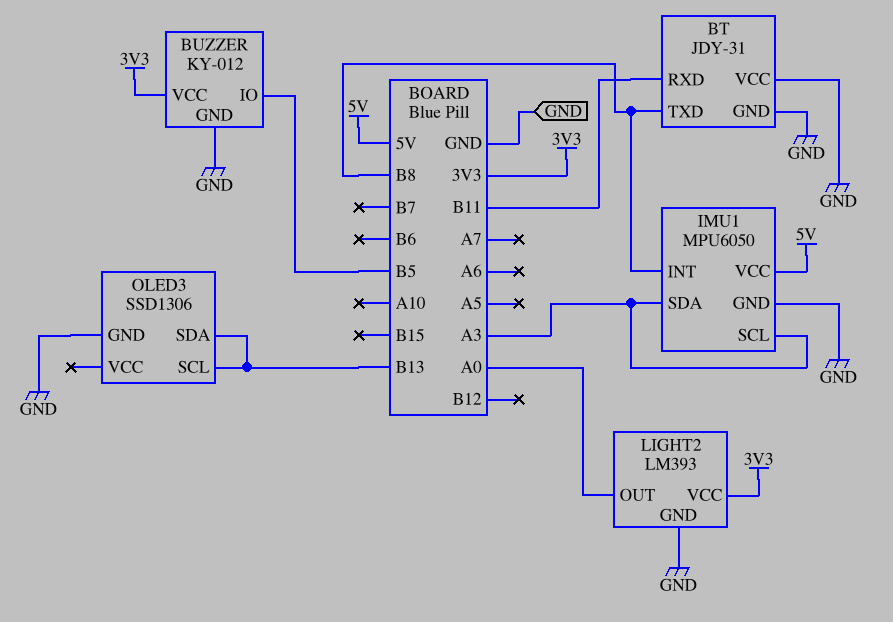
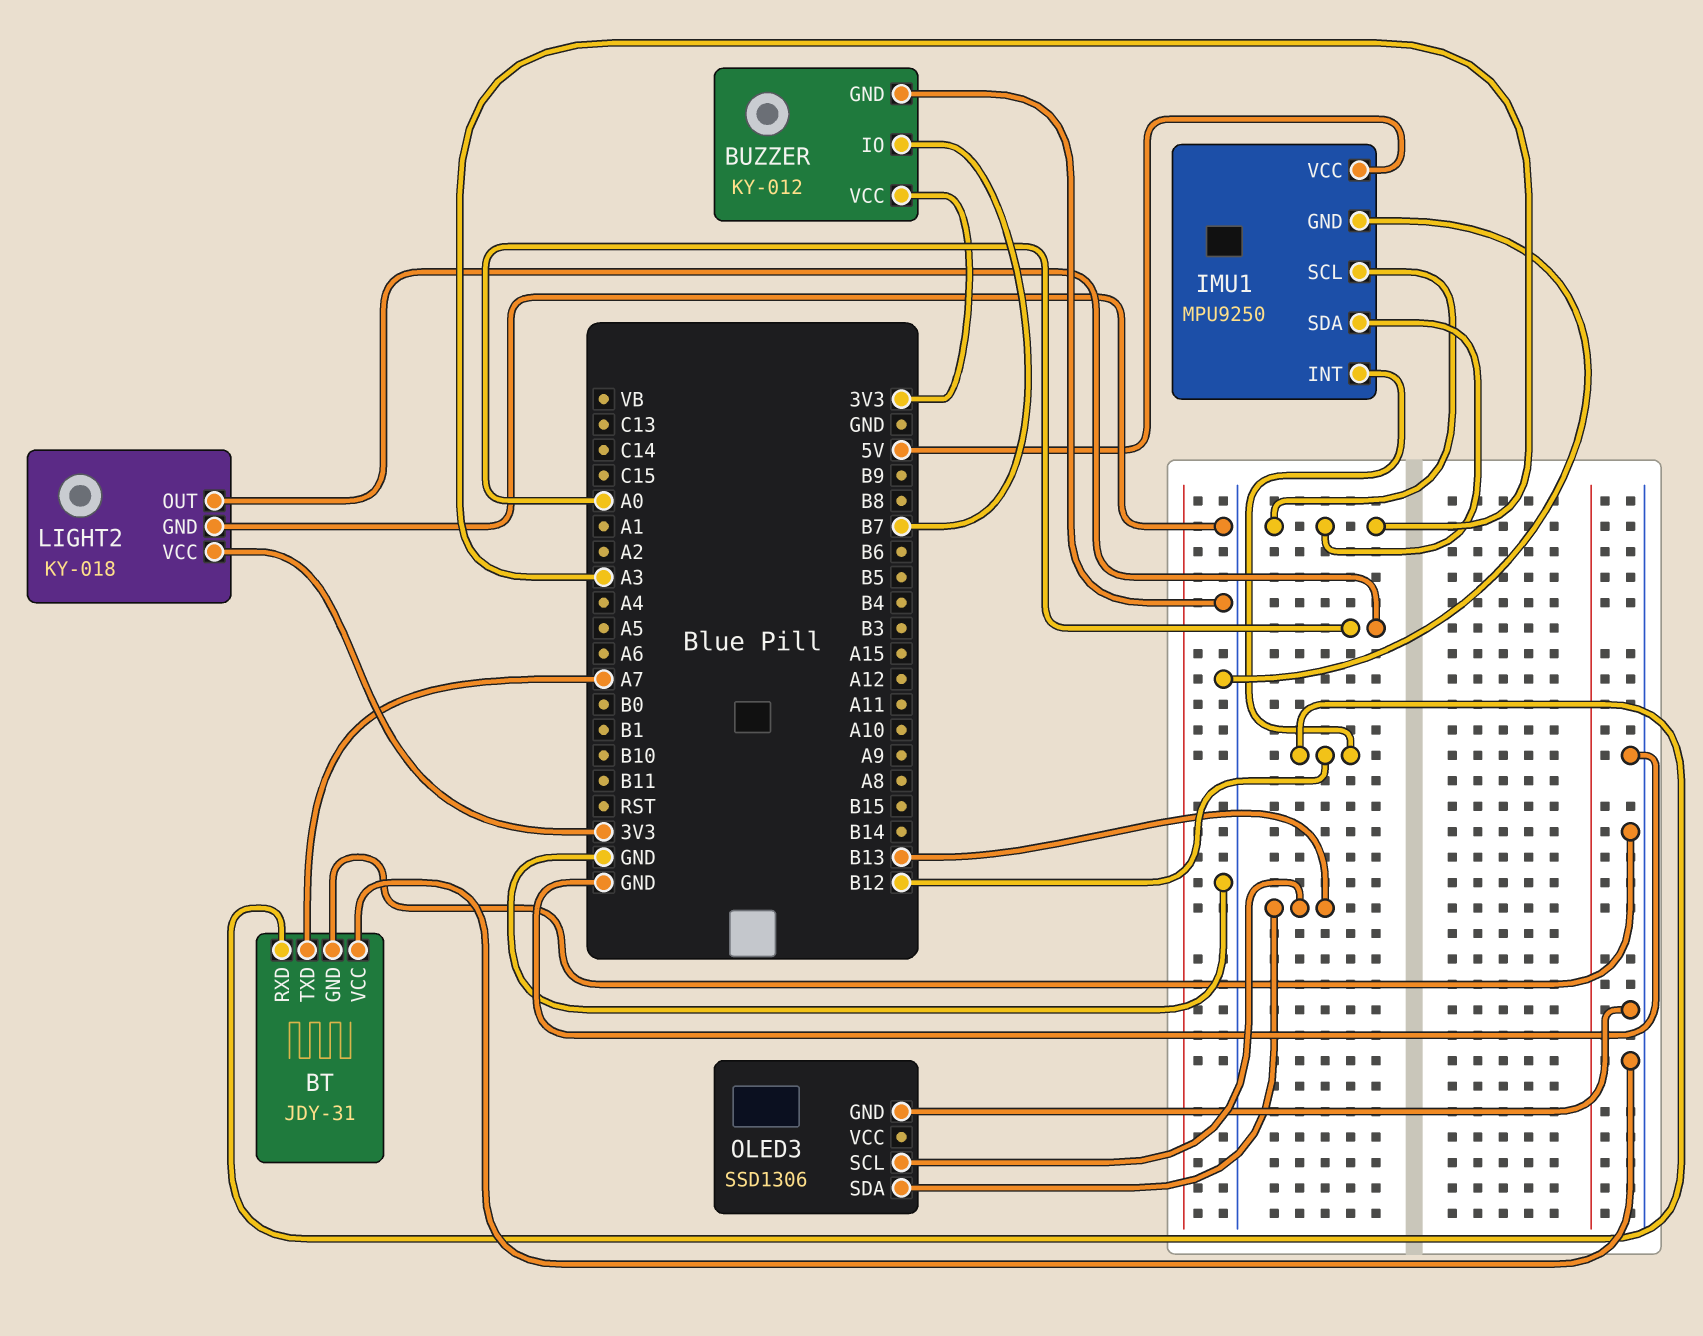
BT pin RXD: B11 -> B12
BT pin TXD: B8 -> A7
BUZZER pin IO: B5 -> B7
IMU1: MPU6050 -> MPU9250
IMU1 pin INT: B8 -> B12
LIGHT2: LM393 -> KY-018

